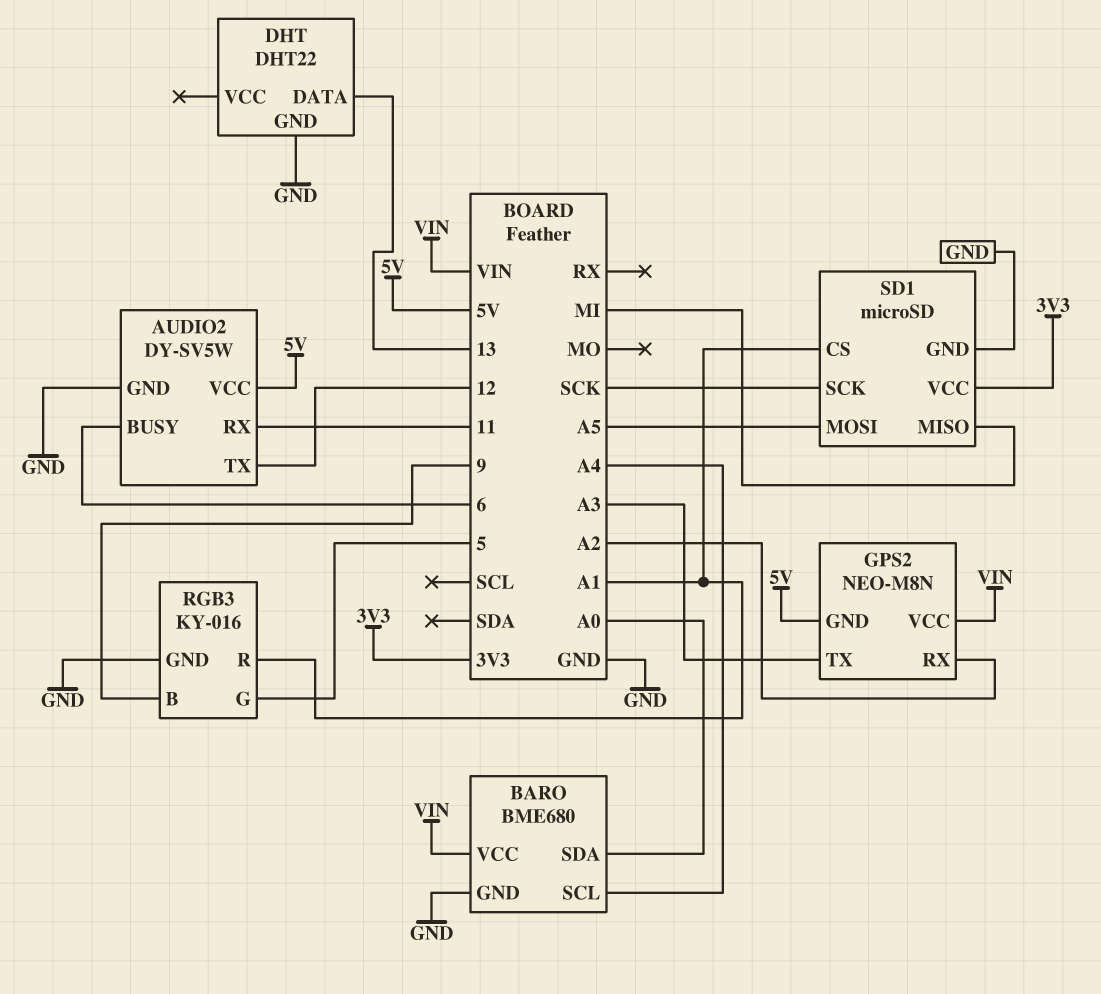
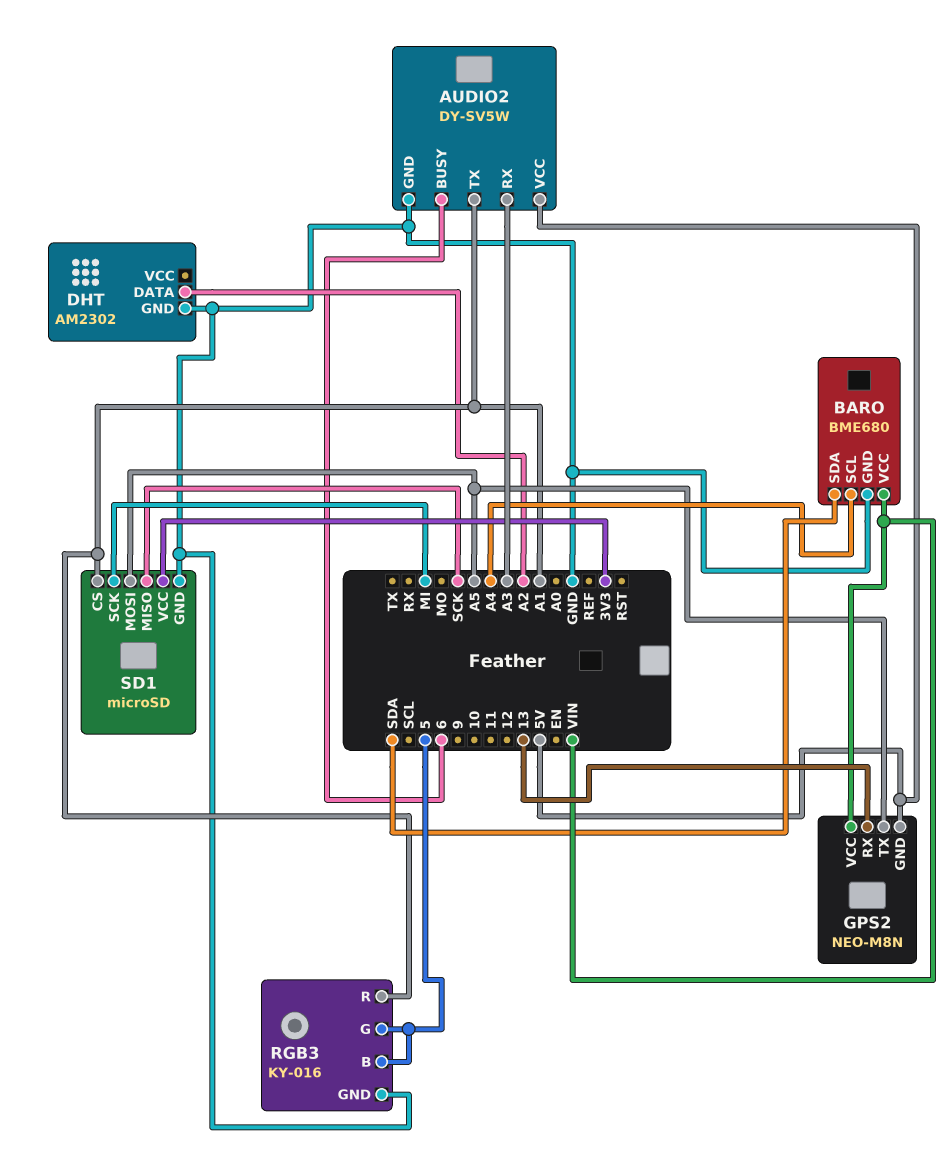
AUDIO2 pin RX: 11 -> A3
AUDIO2 pin TX: 12 -> A1
BARO pin SDA: A0 -> SDA
DHT: DHT22 -> AM2302
DHT pin DATA: 13 -> A2
GPS2 pin RX: A2 -> 13
GPS2 pin TX: A3 -> A5
RGB3 pin B: 9 -> 5
SD1 pin MISO: MI -> SCK
SD1 pin SCK: SCK -> MI

